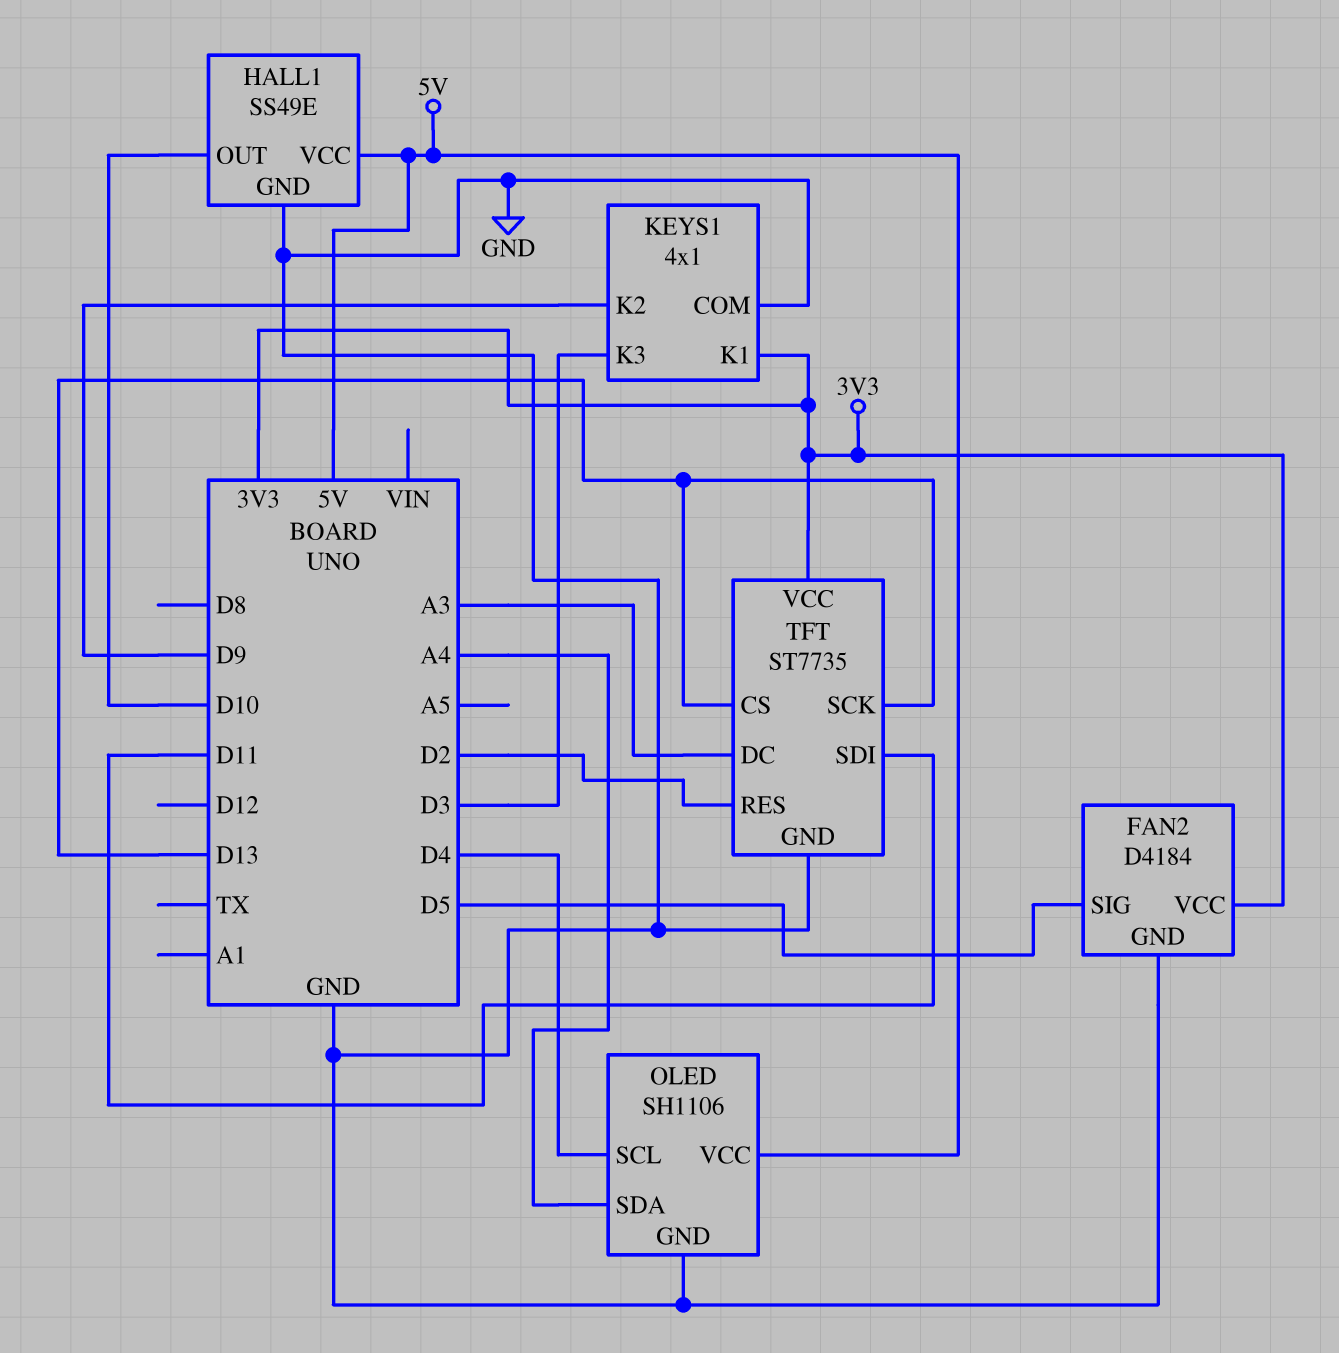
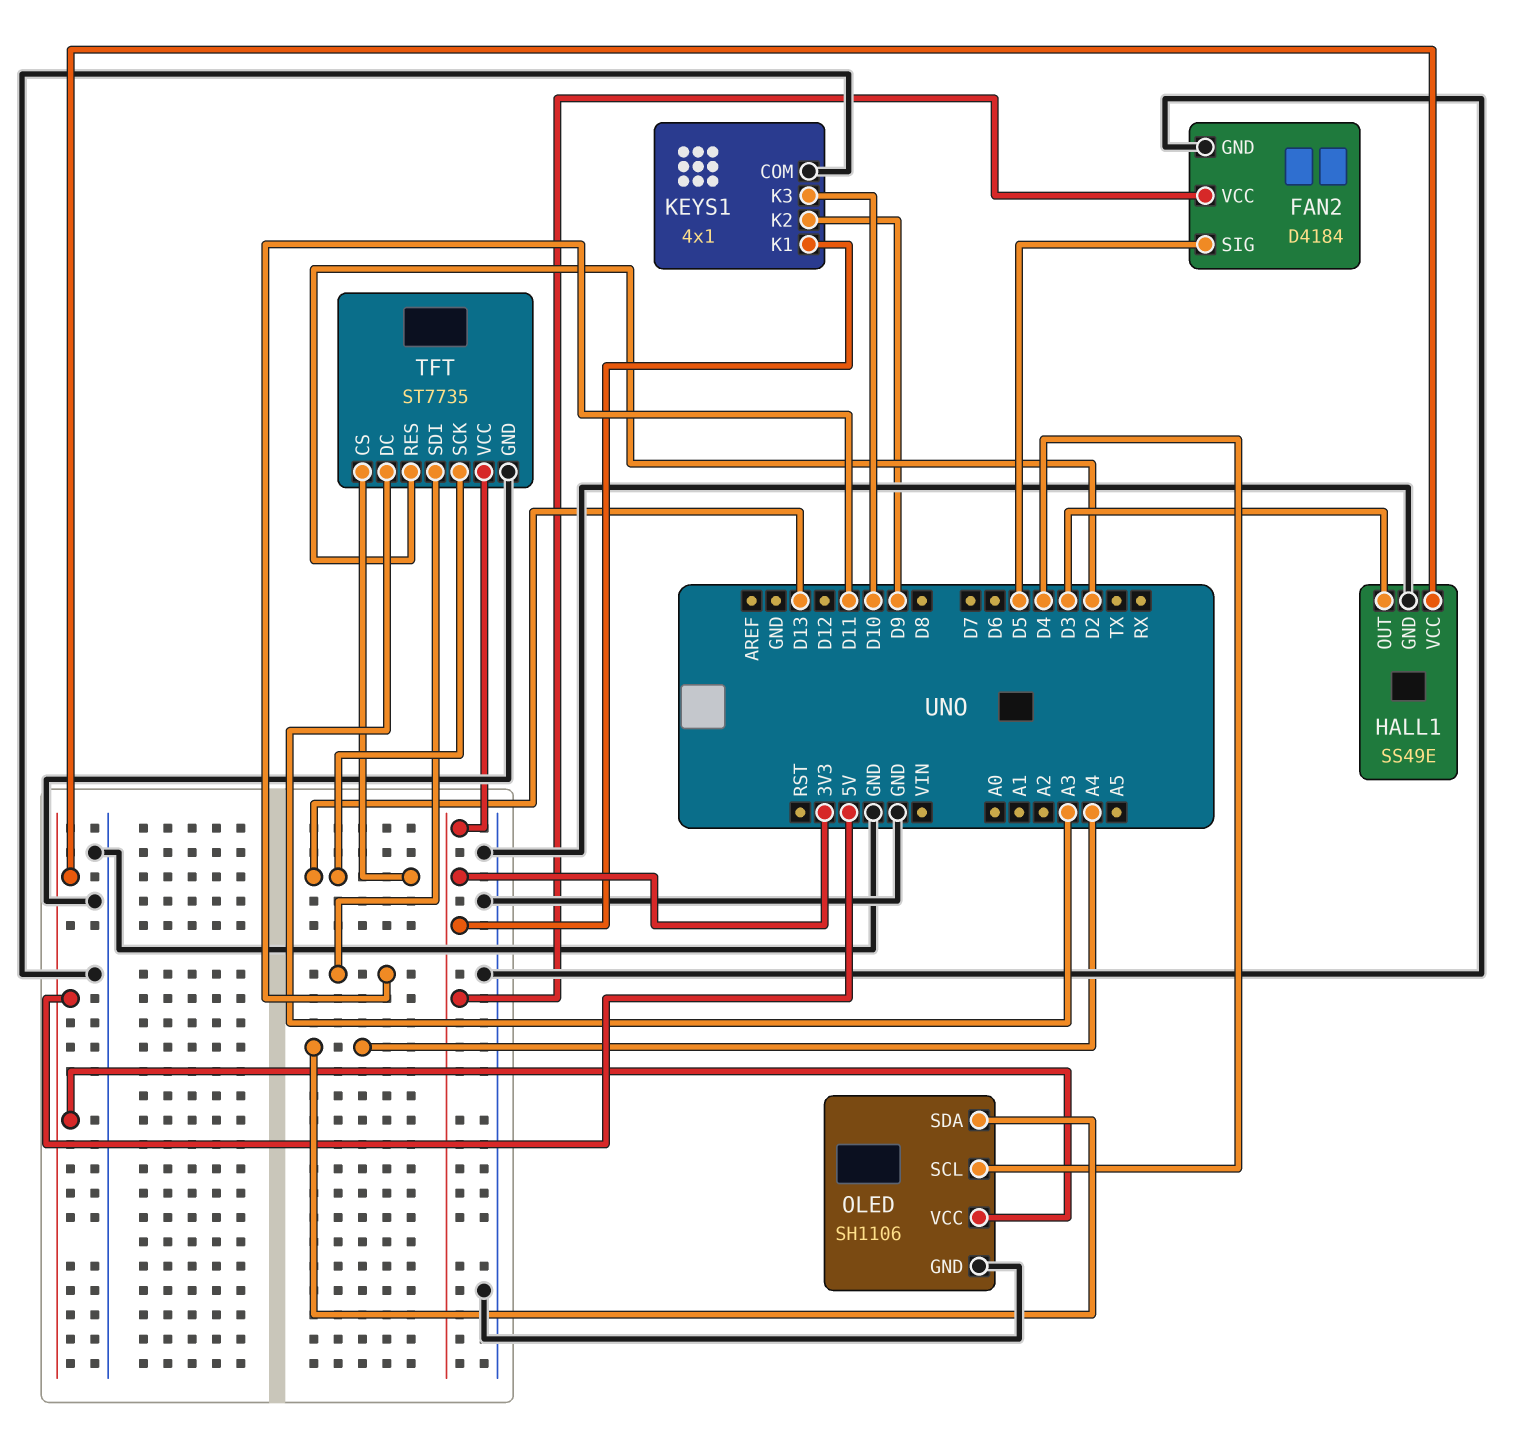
HALL1 pin OUT: D10 -> D3
KEYS1 pin K3: D3 -> D10

